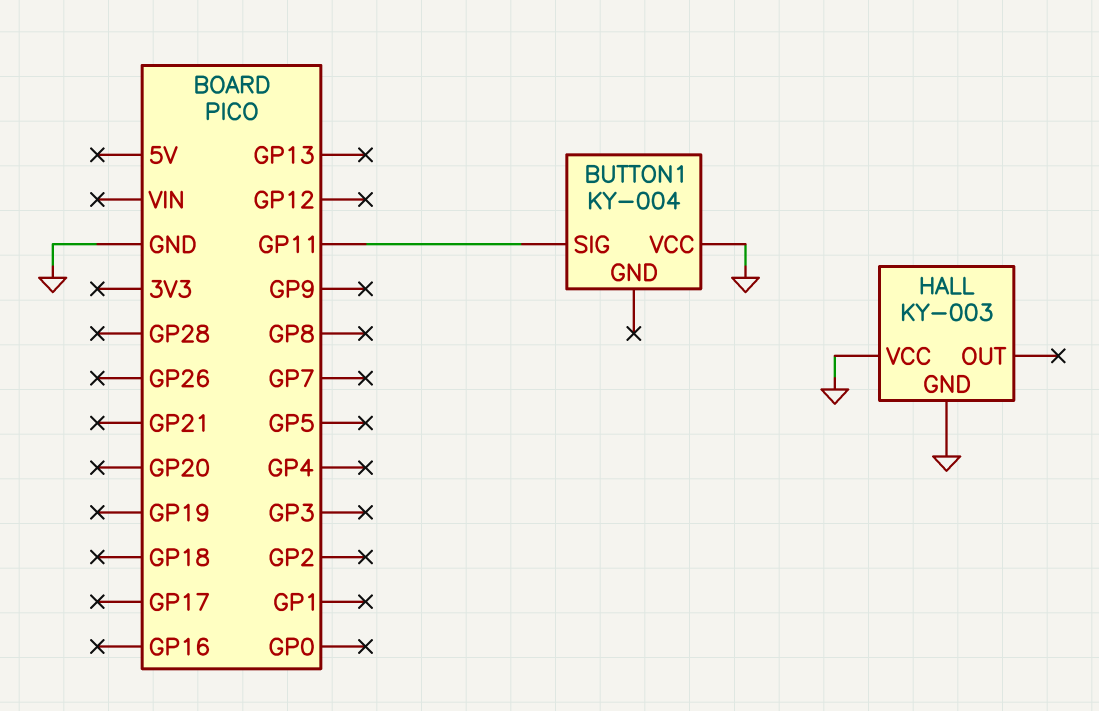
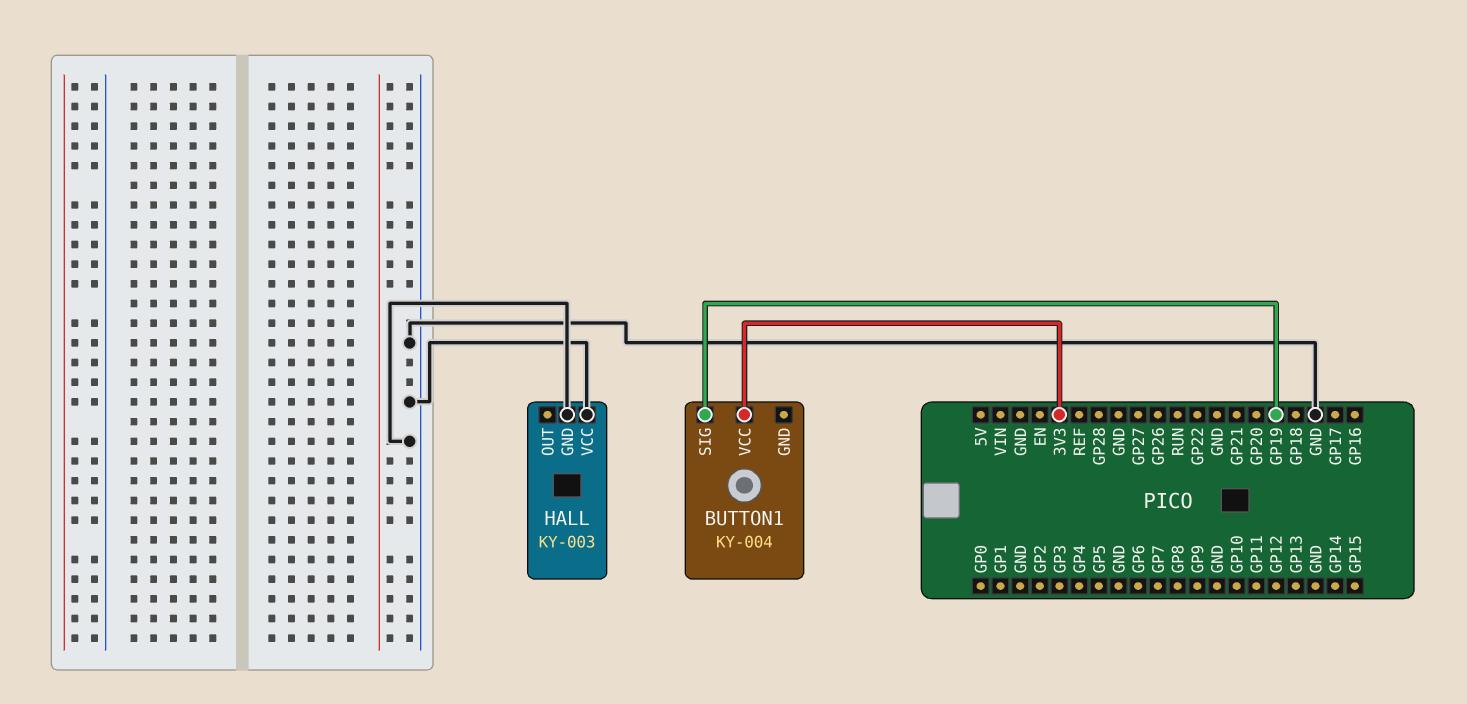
BUTTON1 pin SIG: GP11 -> GP19
BUTTON1 pin VCC: GND -> 3V3

